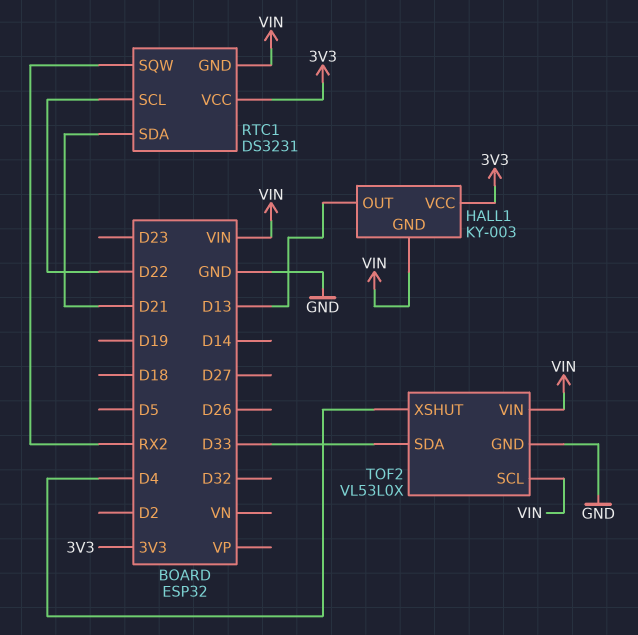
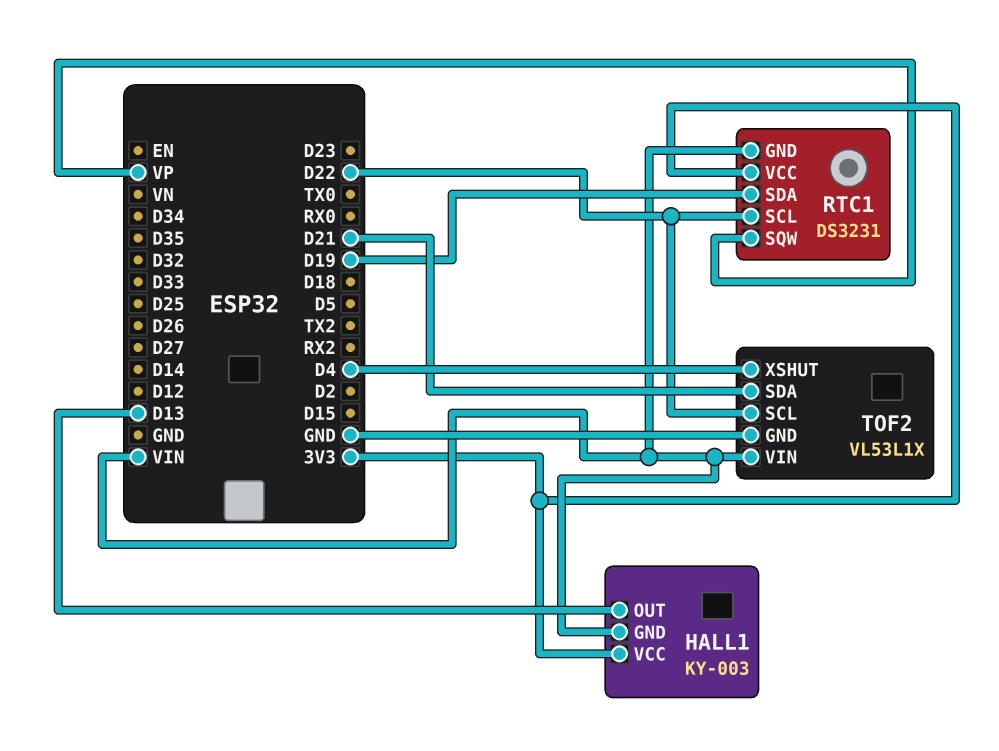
RTC1 pin SDA: D21 -> D19
RTC1 pin SQW: RX2 -> VP
TOF2: VL53L0X -> VL53L1X
TOF2 pin SCL: VIN -> D22
TOF2 pin SDA: D33 -> D21

